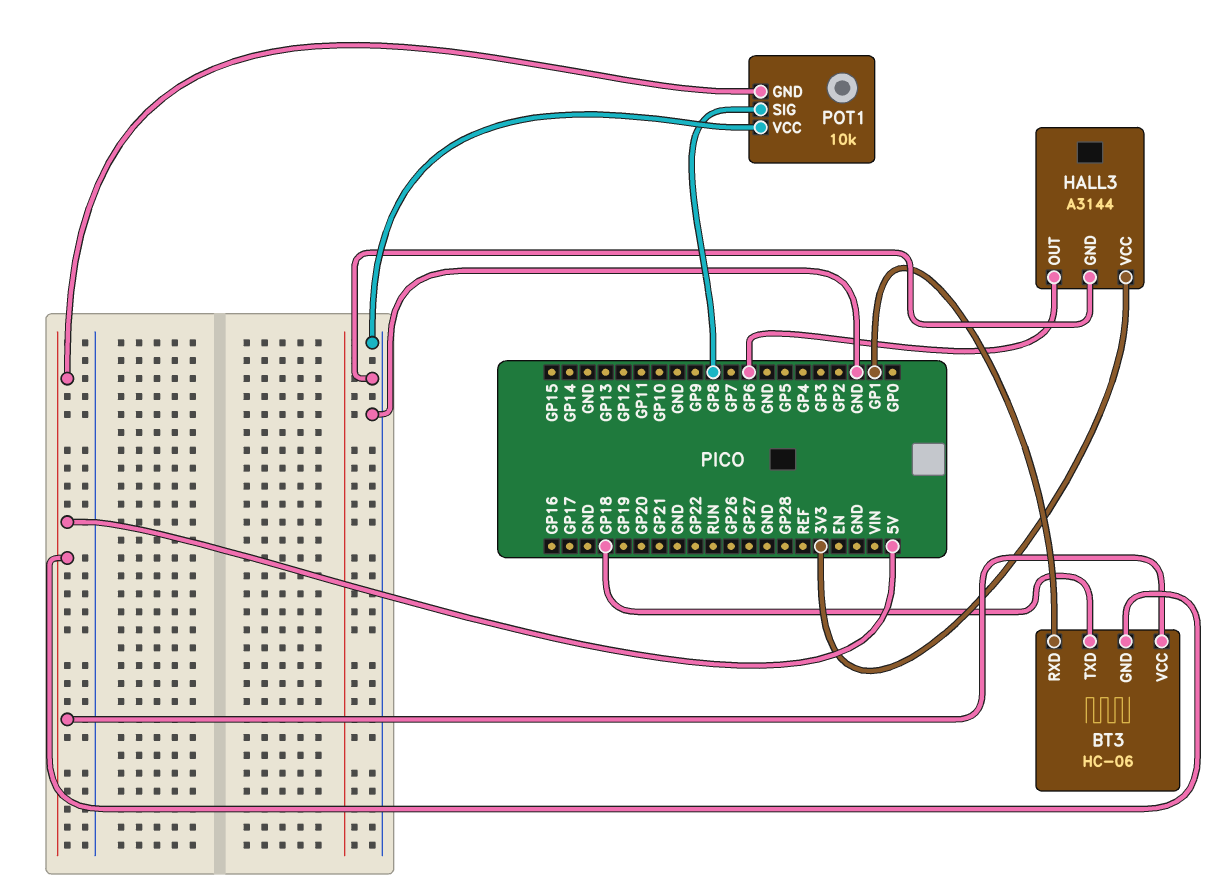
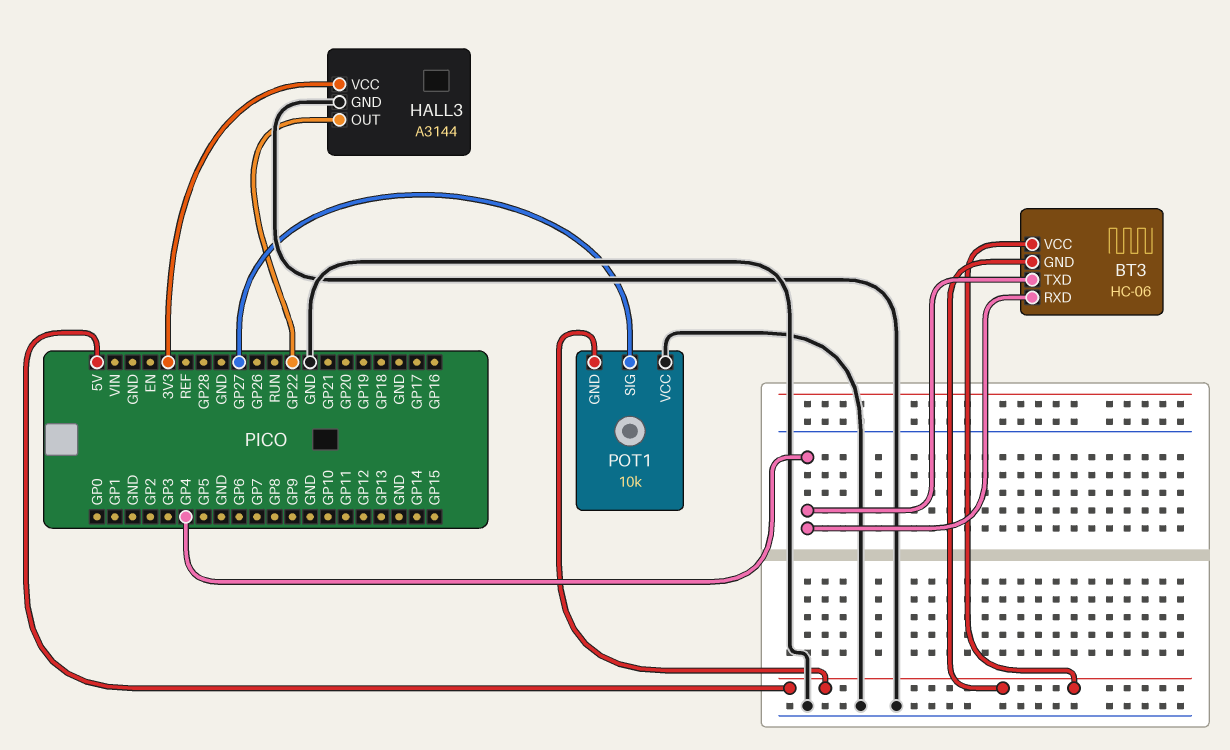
BT3 pin RXD: GP1 -> GP4
BT3 pin TXD: GP18 -> GP4
HALL3 pin OUT: GP6 -> GP22
POT1 pin SIG: GP8 -> GP27

